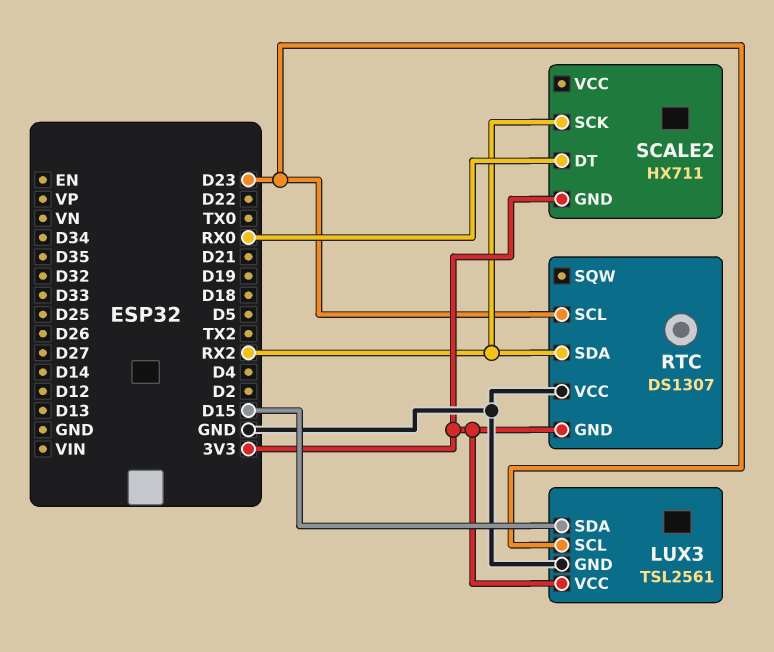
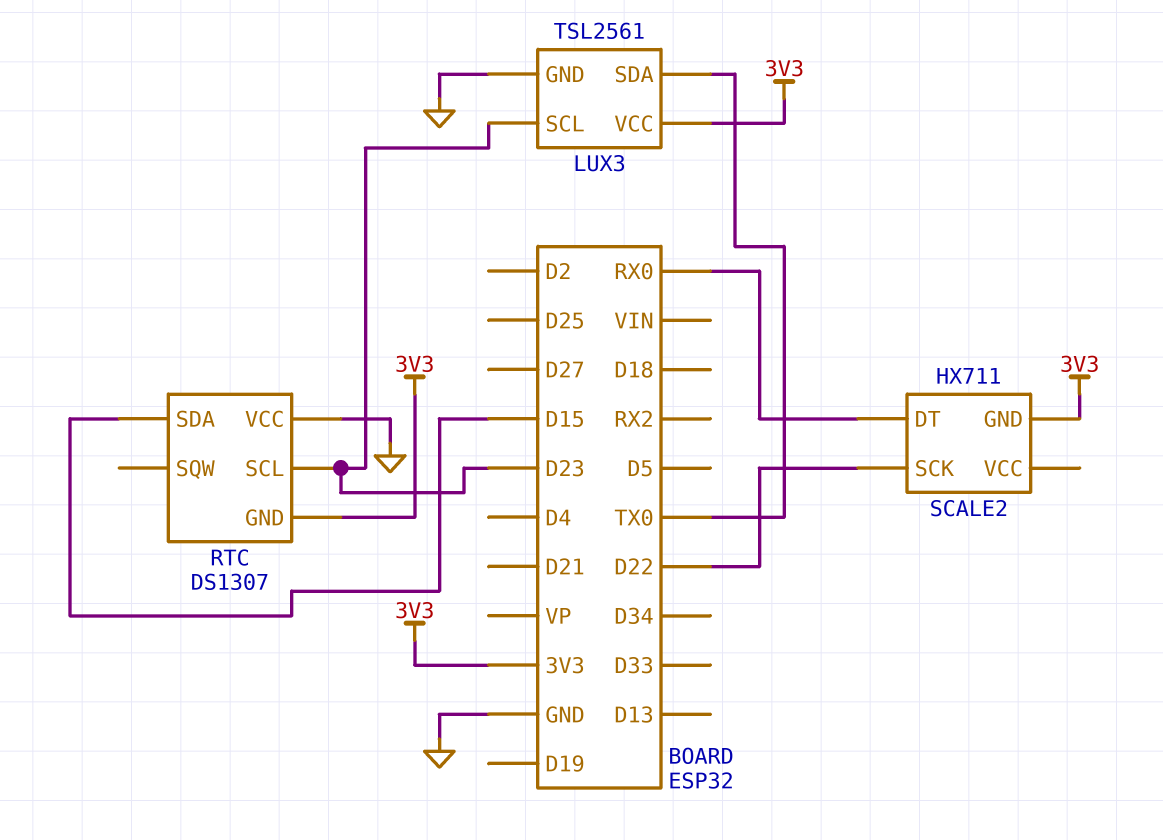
LUX3 pin SDA: D15 -> TX0
RTC pin SDA: RX2 -> D15
SCALE2 pin SCK: RX2 -> D22

